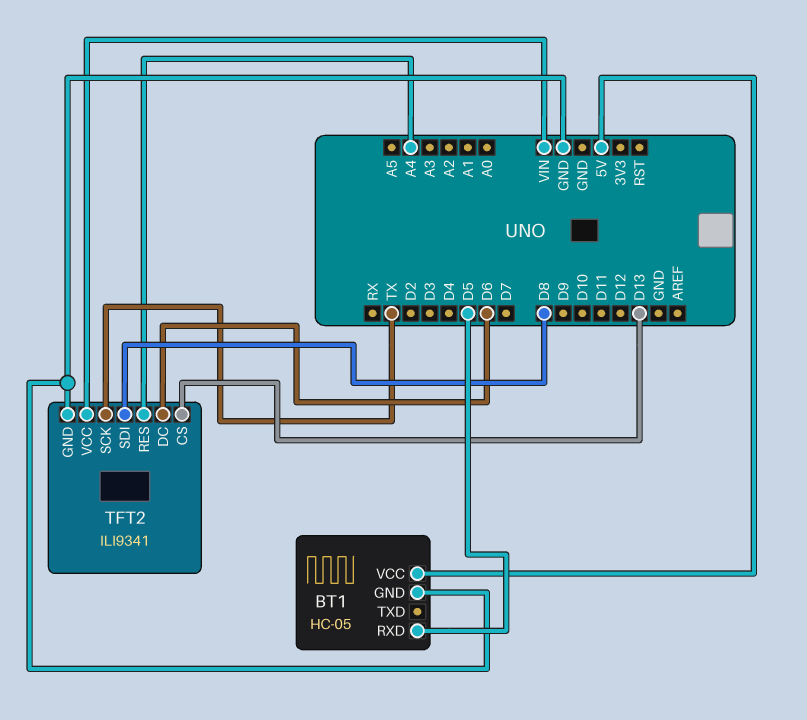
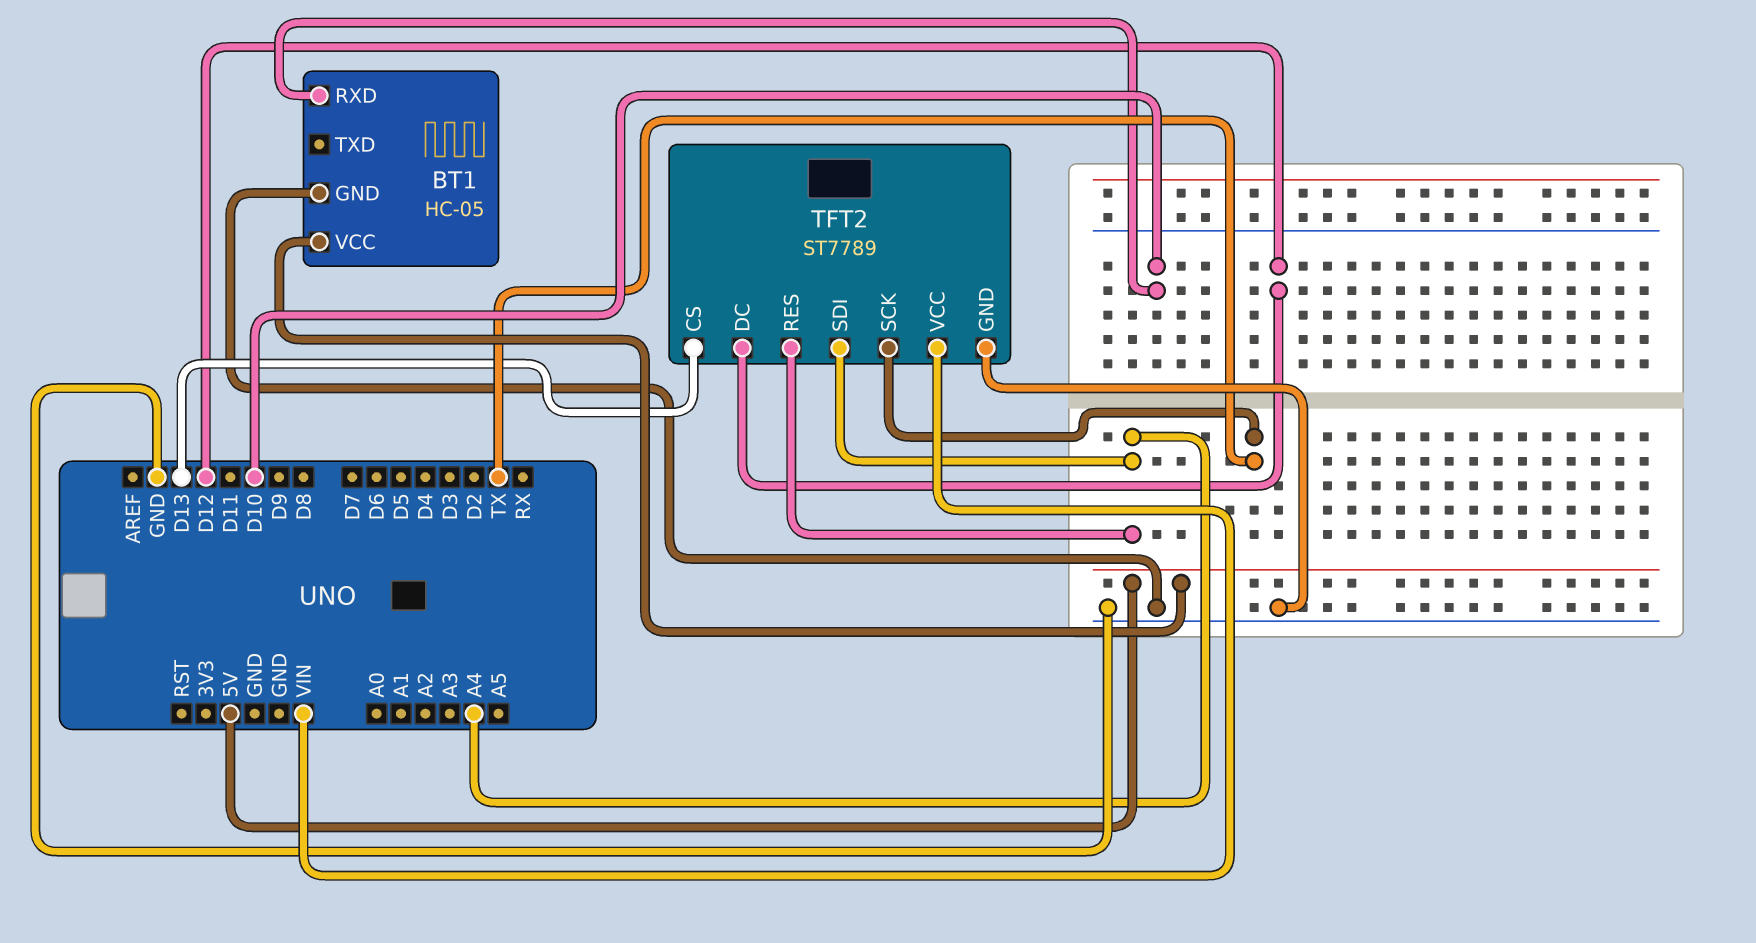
BT1 pin RXD: D5 -> D10
TFT2: ILI9341 -> ST7789
TFT2 pin DC: D6 -> D12
TFT2 pin SDI: D8 -> A4

